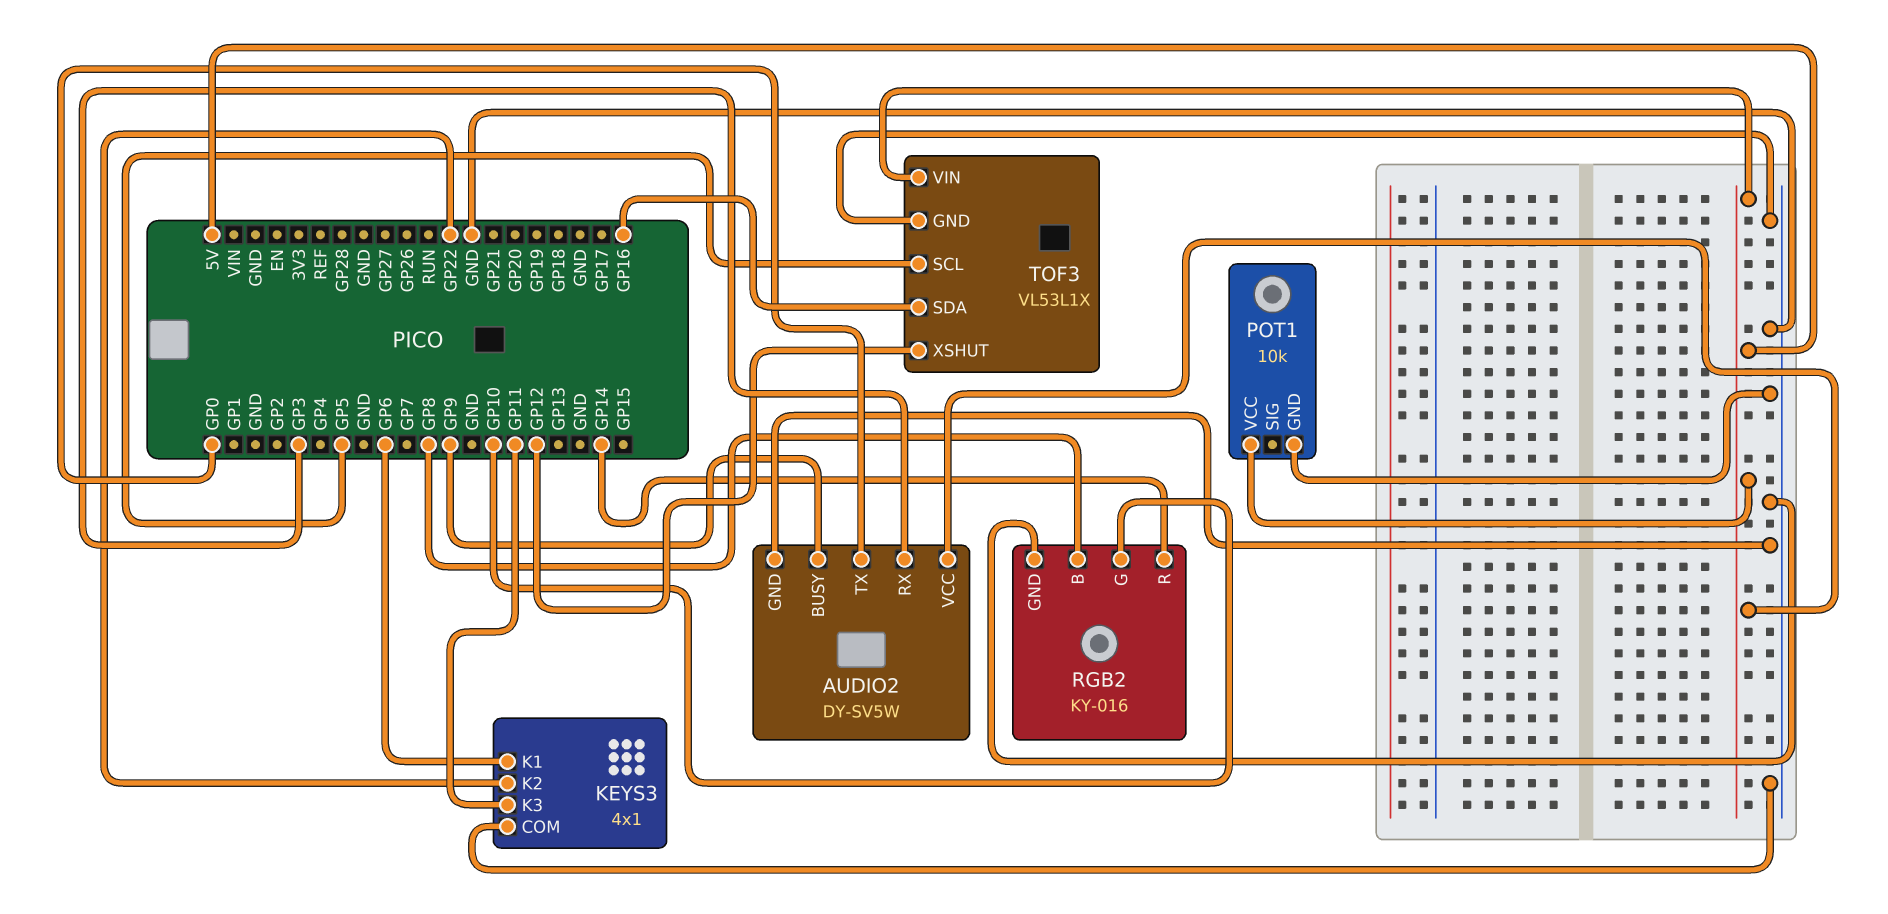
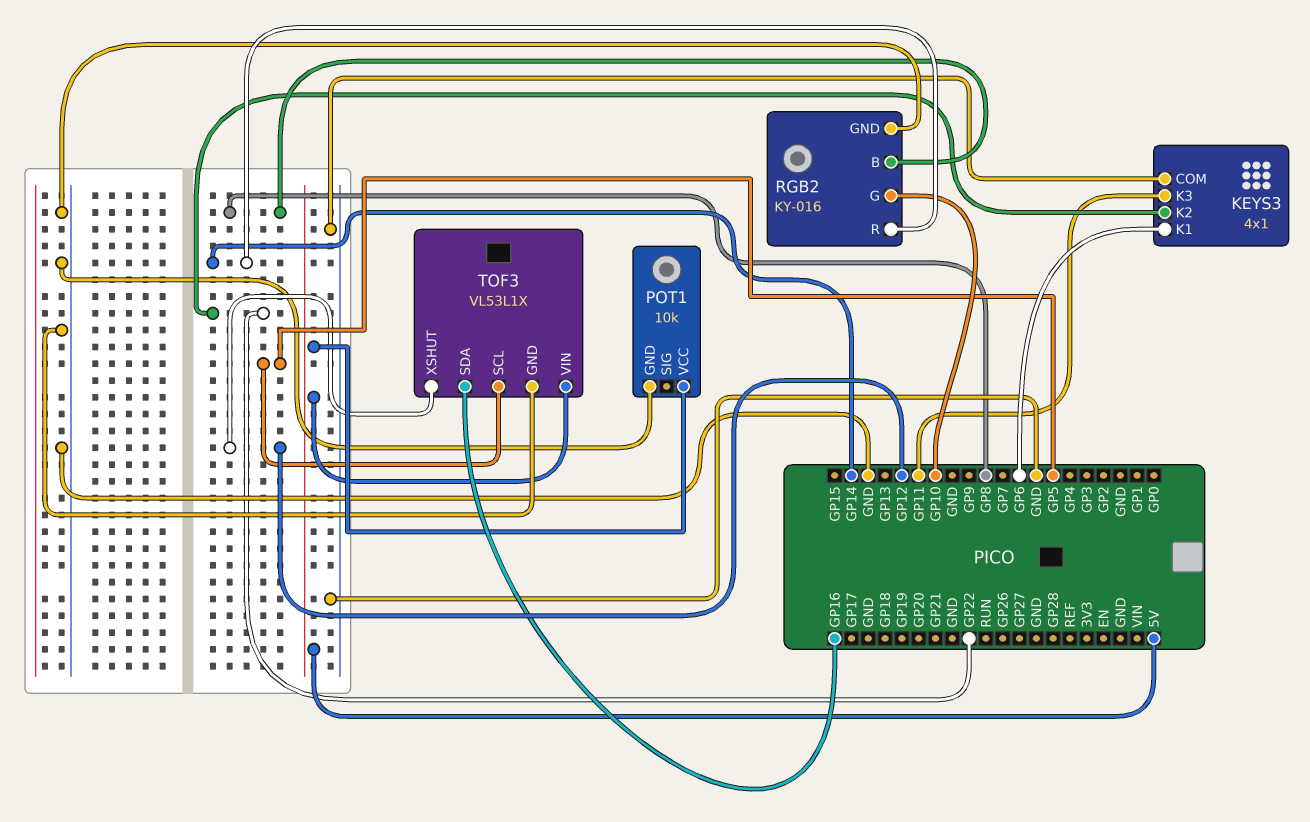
AUDIO2: DY-SV5W -> none
AUDIO2 pin BUSY: GP9 -> none
AUDIO2 pin GND: GND -> none
AUDIO2 pin RX: GP3 -> none
AUDIO2 pin TX: GP0 -> none
AUDIO2 pin VCC: 5V -> none

